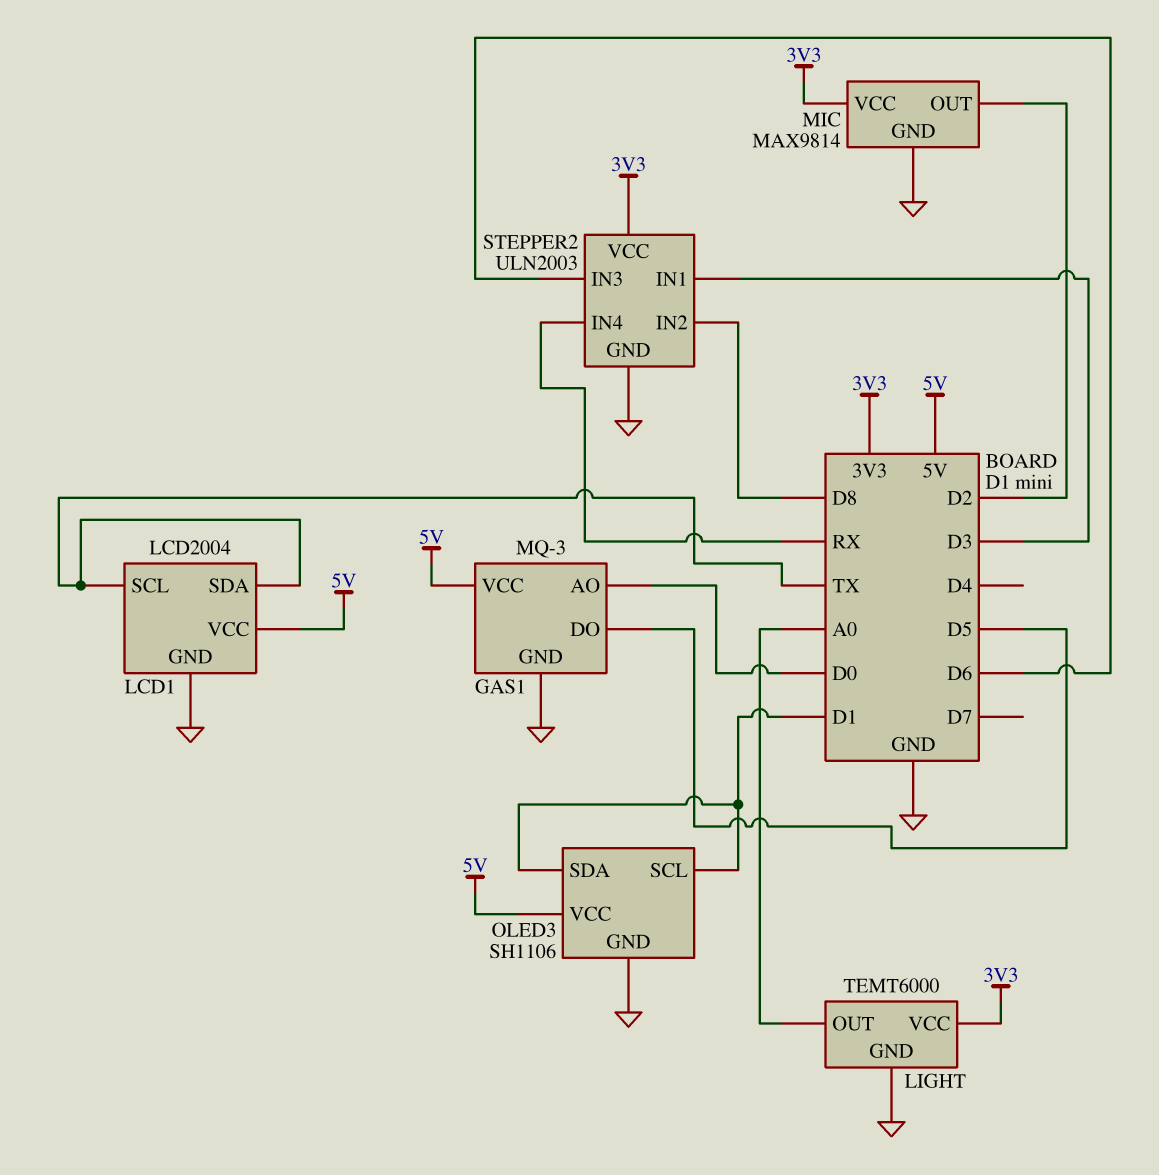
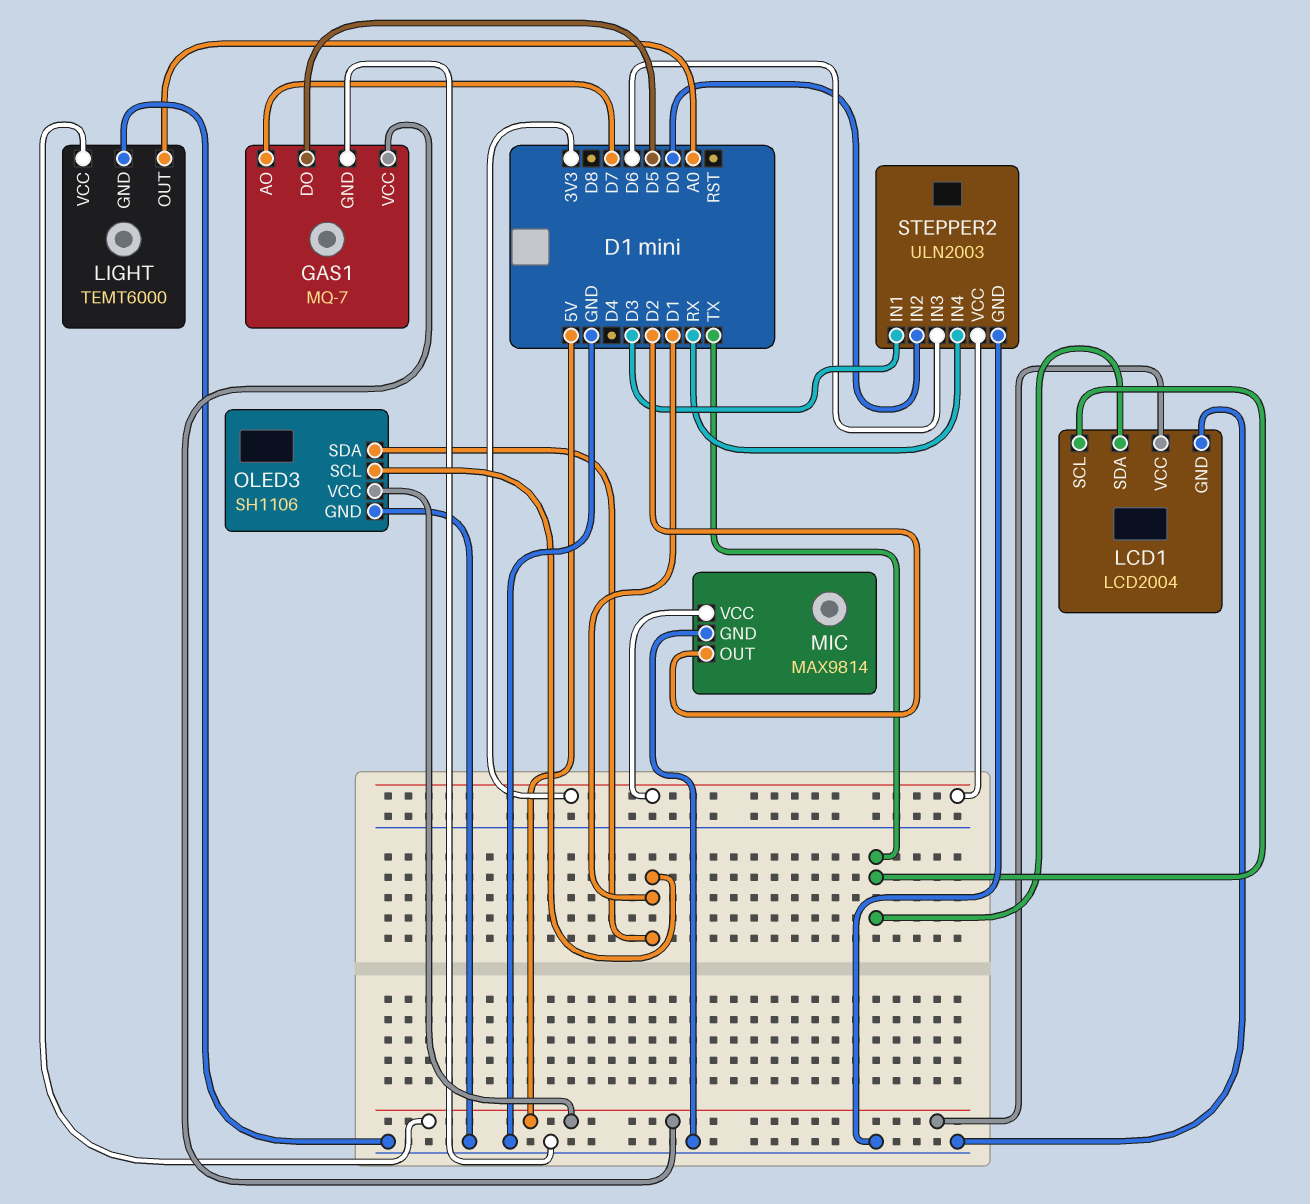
GAS1: MQ-3 -> MQ-7
GAS1 pin AO: D0 -> D7
LIGHT pin VCC: 3V3 -> 5V
STEPPER2 pin IN2: D8 -> D0

